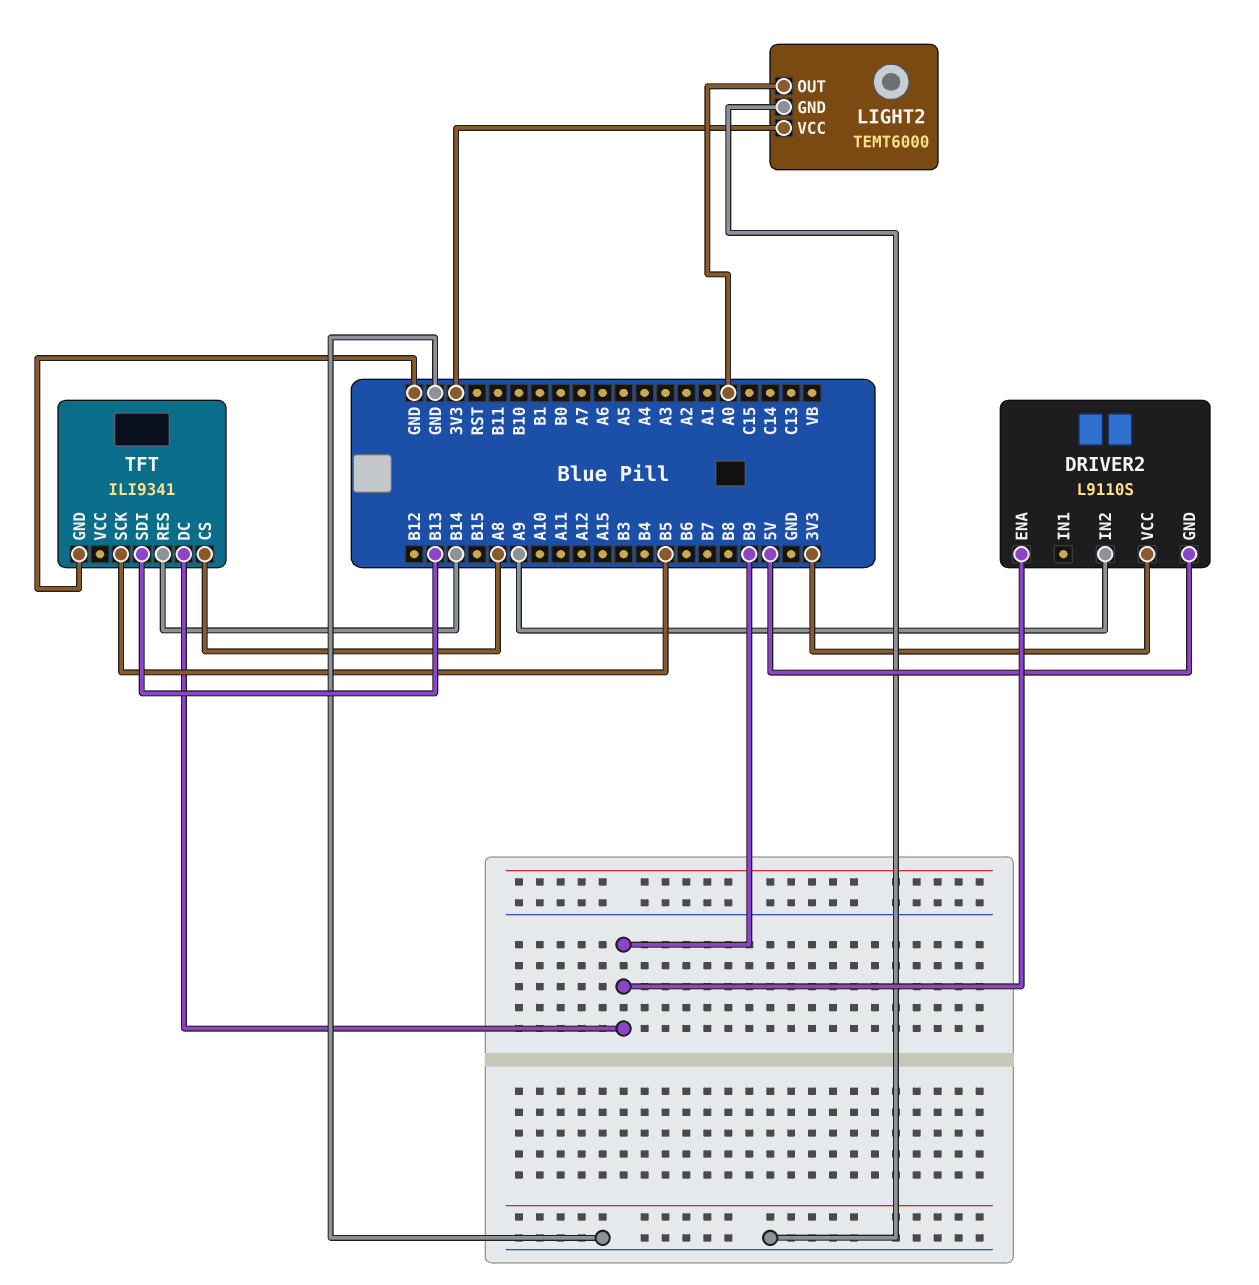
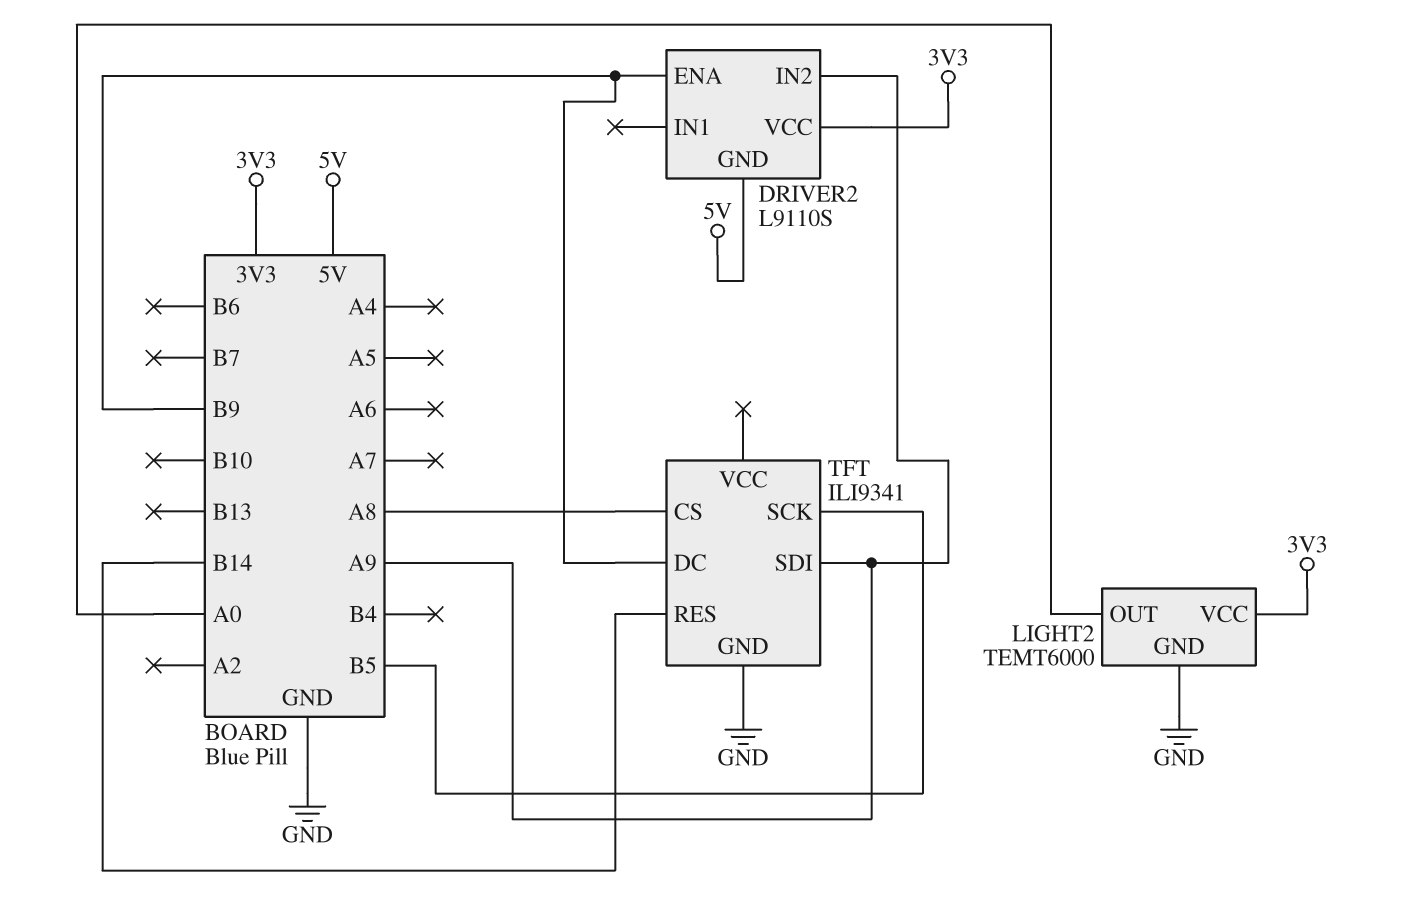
TFT pin SDI: B13 -> A9

